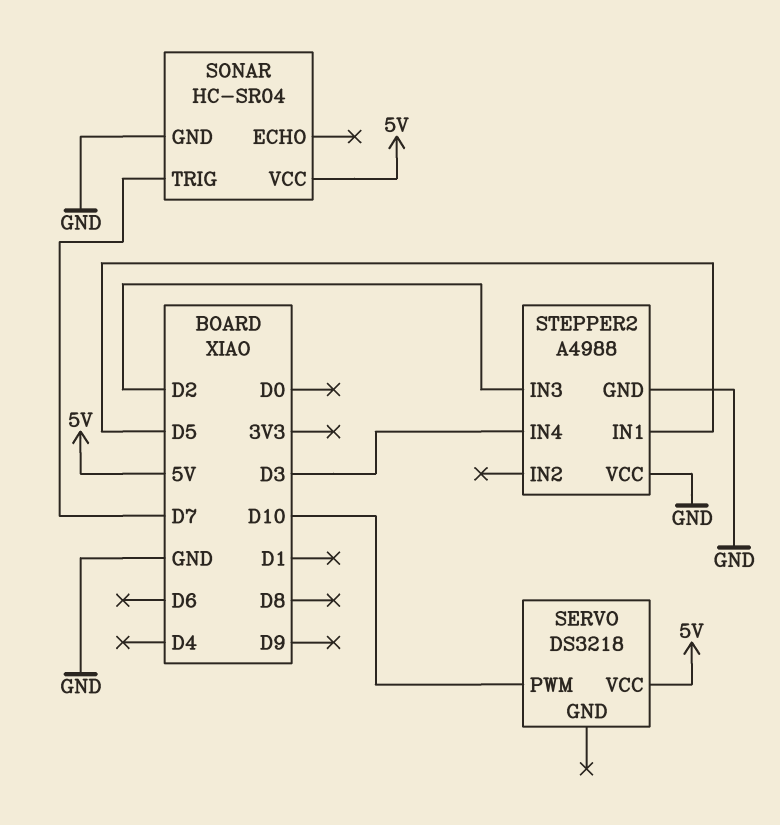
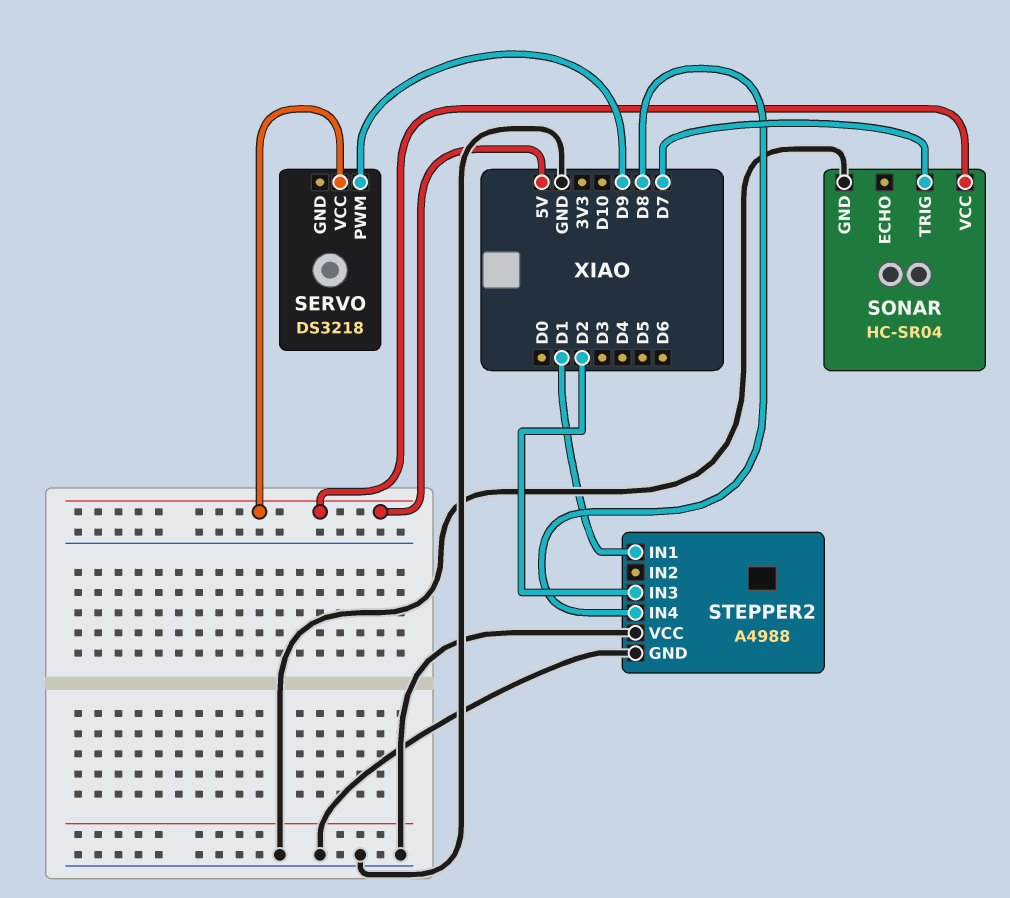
SERVO pin PWM: D10 -> D9
STEPPER2 pin IN1: D5 -> D1
STEPPER2 pin IN4: D3 -> D8

